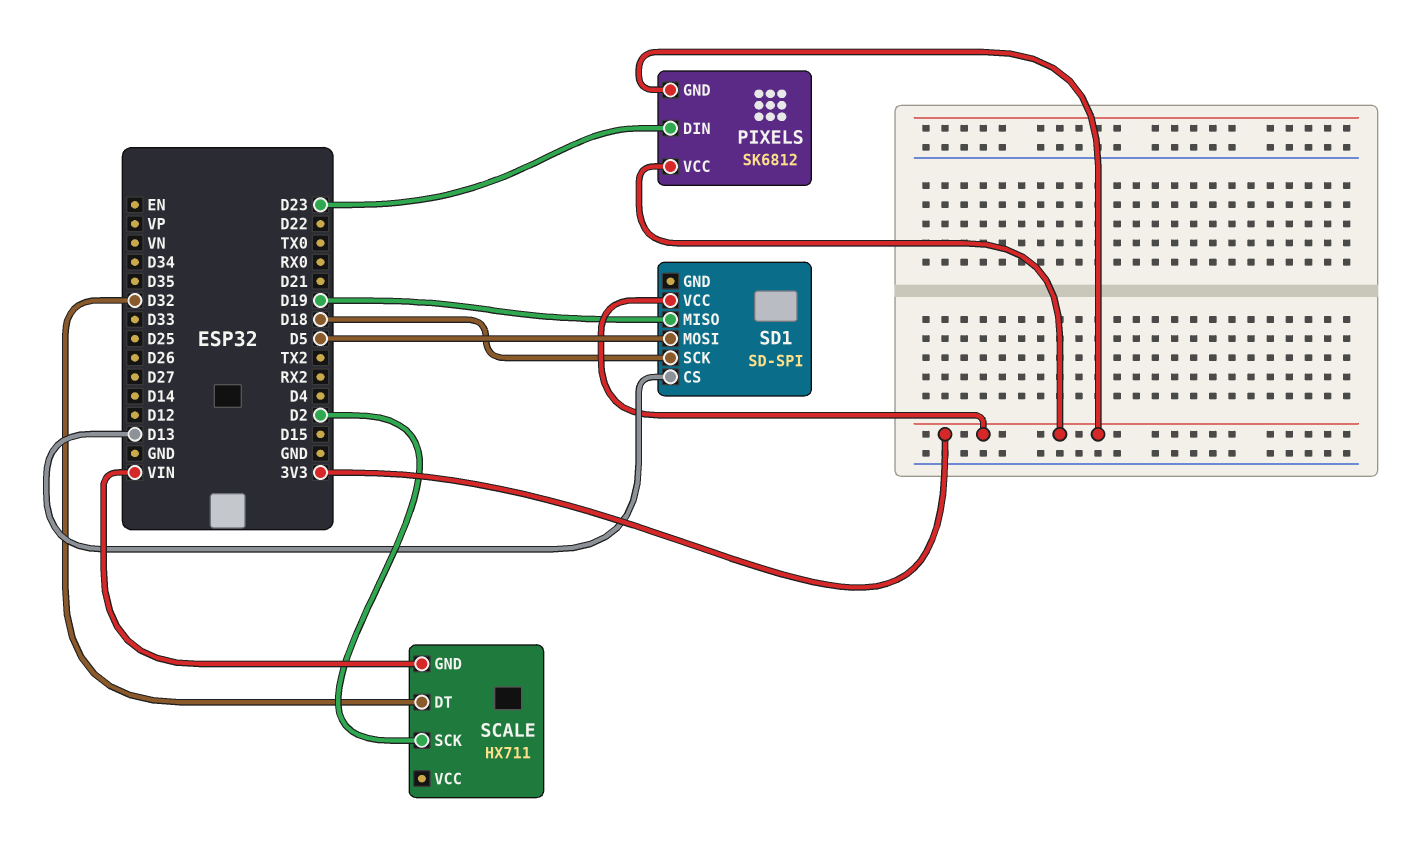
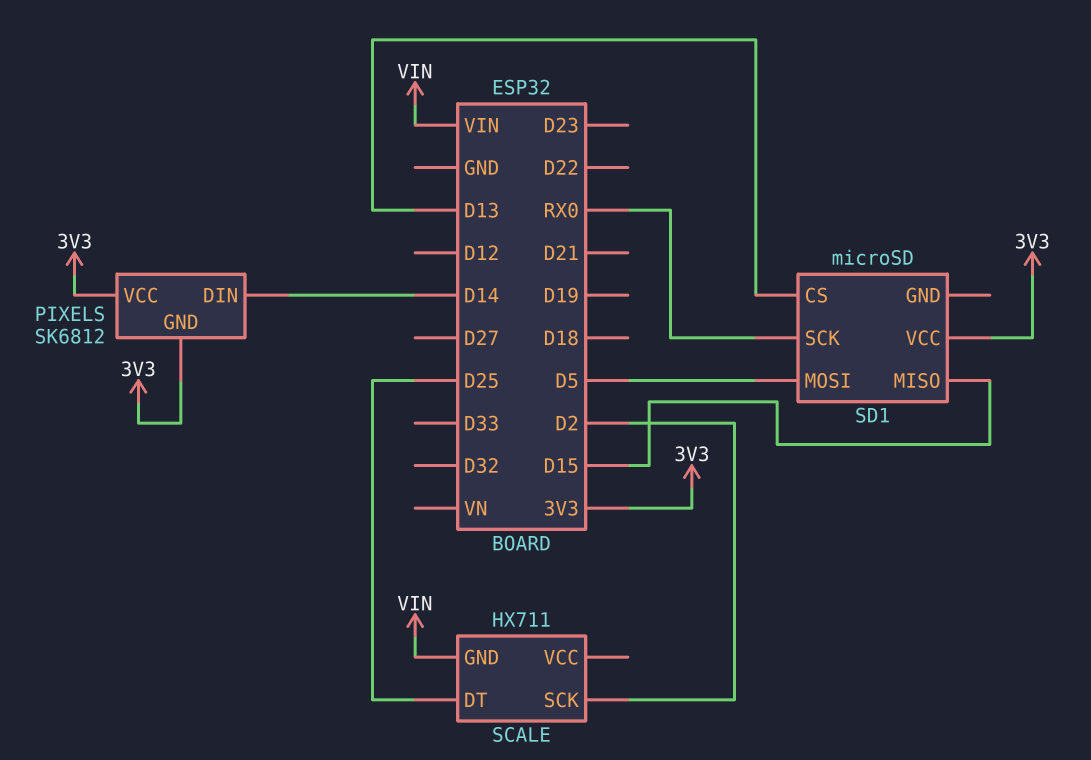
PIXELS pin DIN: D23 -> D14
SCALE pin DT: D32 -> D25
SD1: SD-SPI -> microSD
SD1 pin MISO: D19 -> D15
SD1 pin SCK: D18 -> RX0

